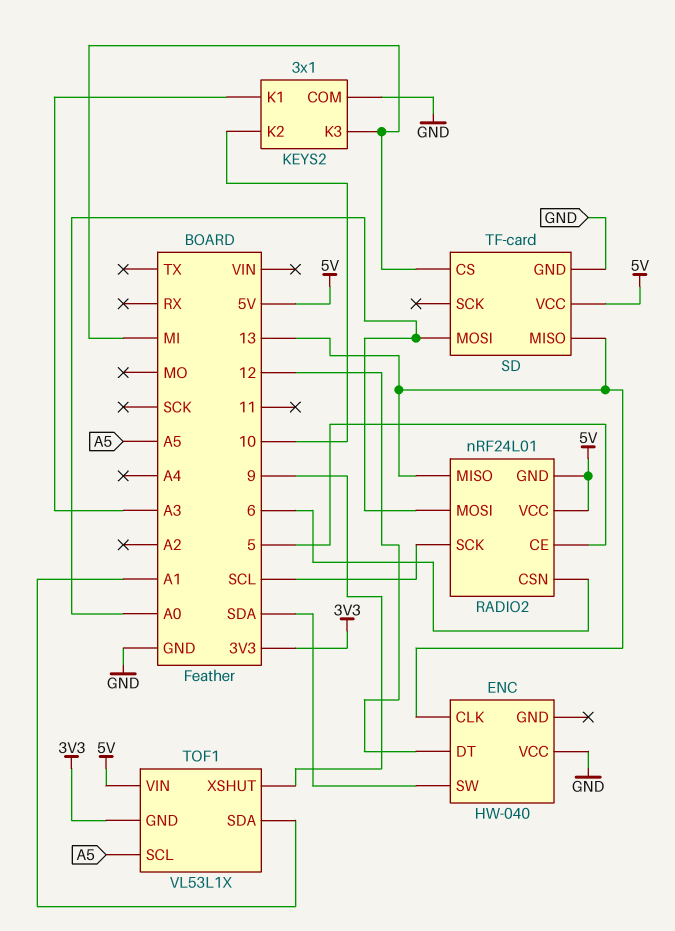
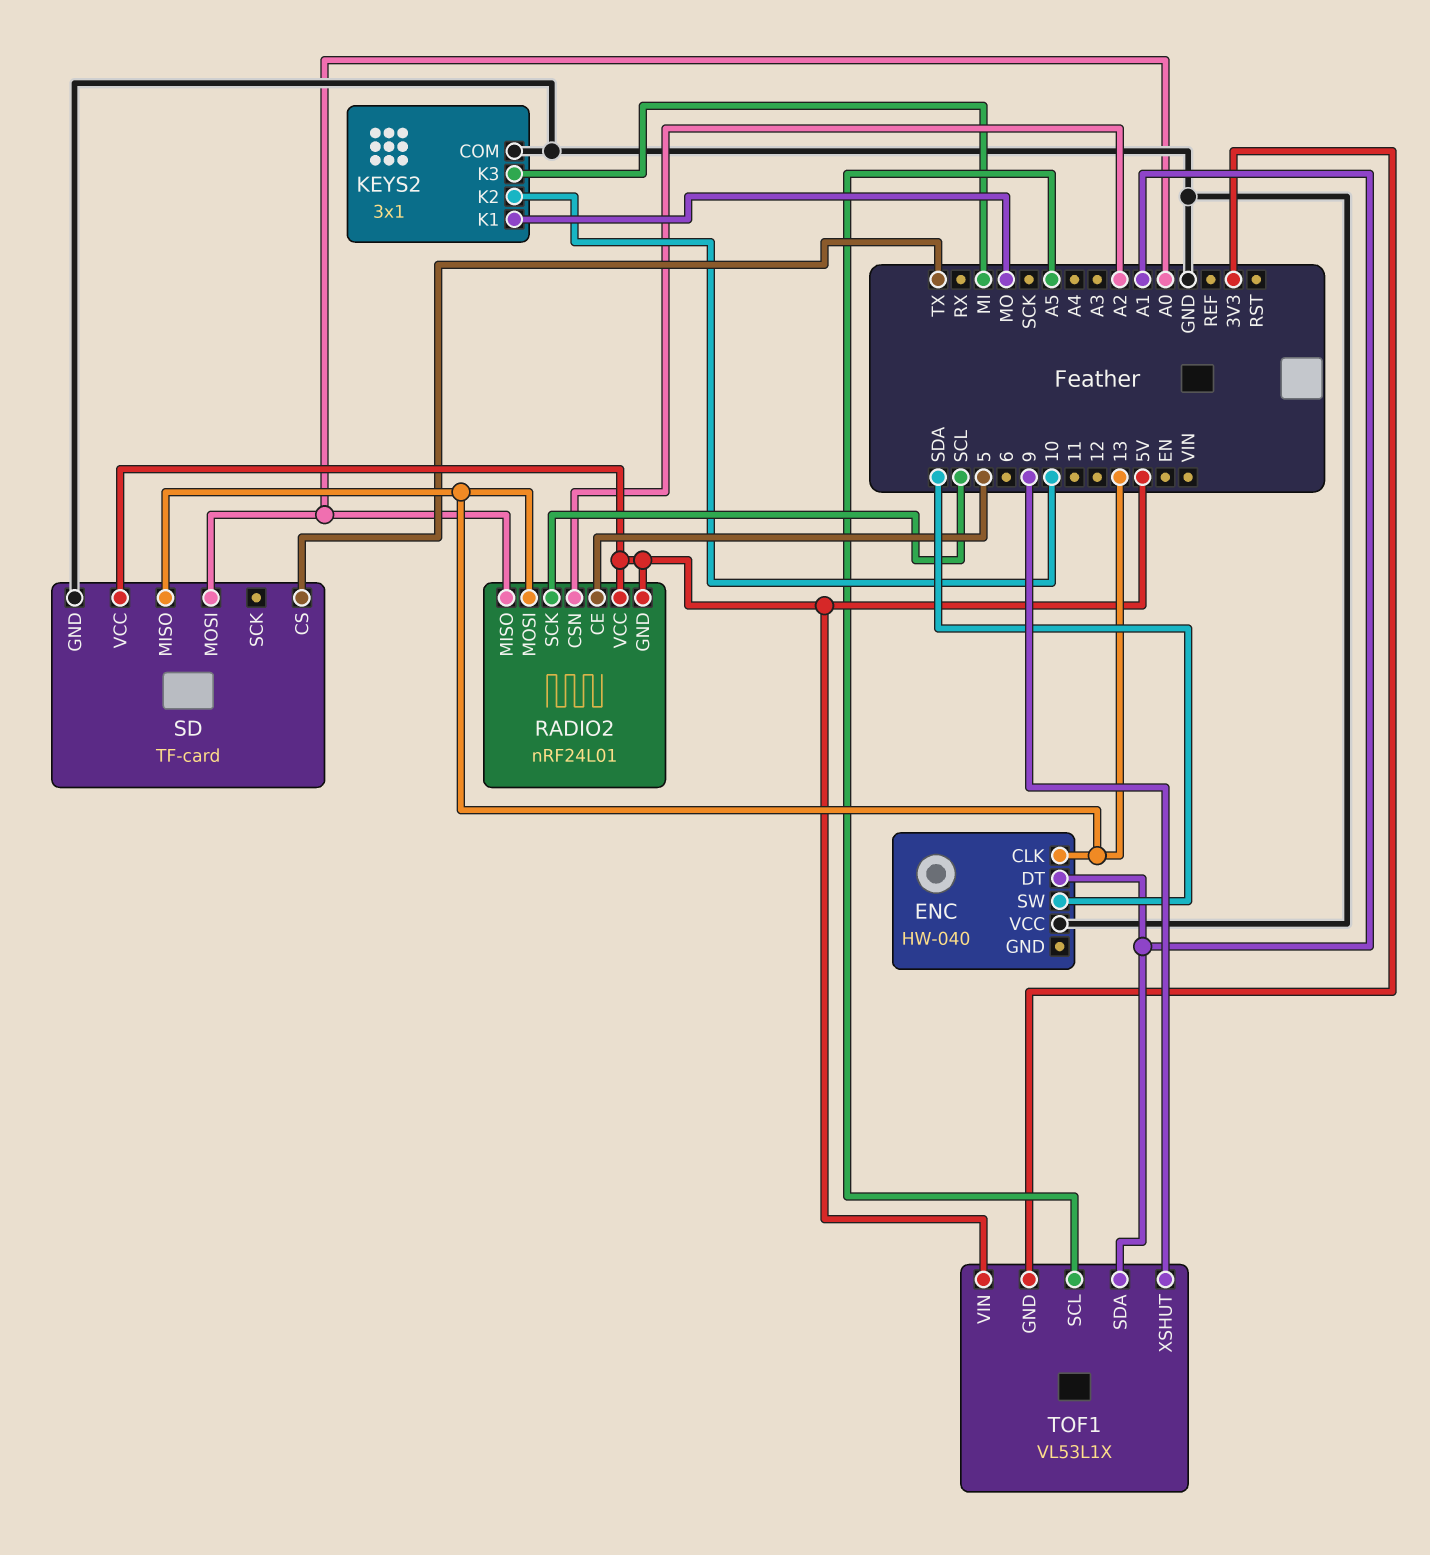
ENC pin DT: 12 -> A1
KEYS2 pin K1: A3 -> MO
RADIO2 pin CSN: 6 -> A2
RADIO2 pin MISO: 13 -> A0
RADIO2 pin MOSI: A0 -> 13
SD pin CS: MI -> TX

